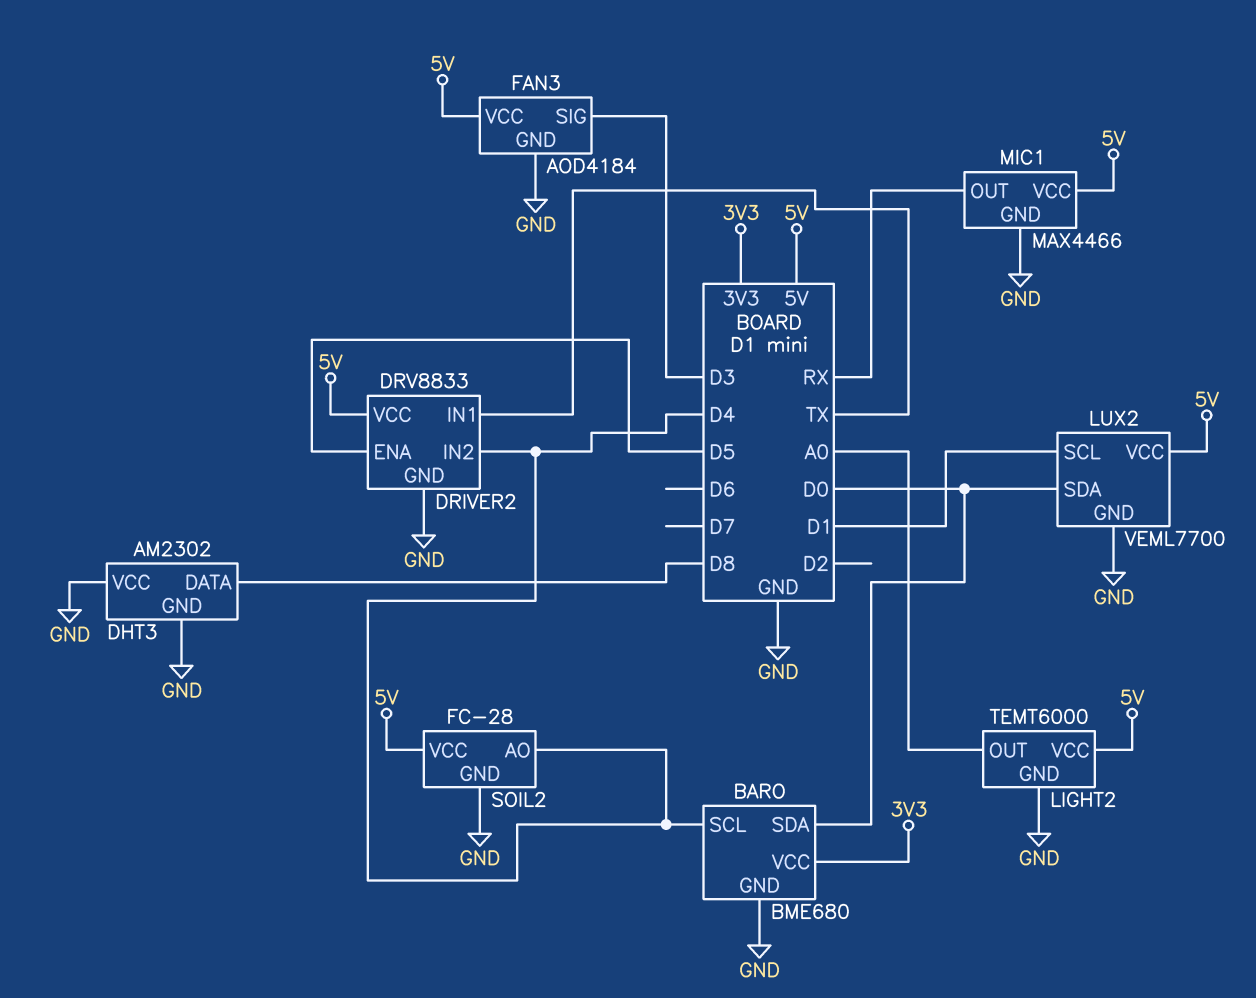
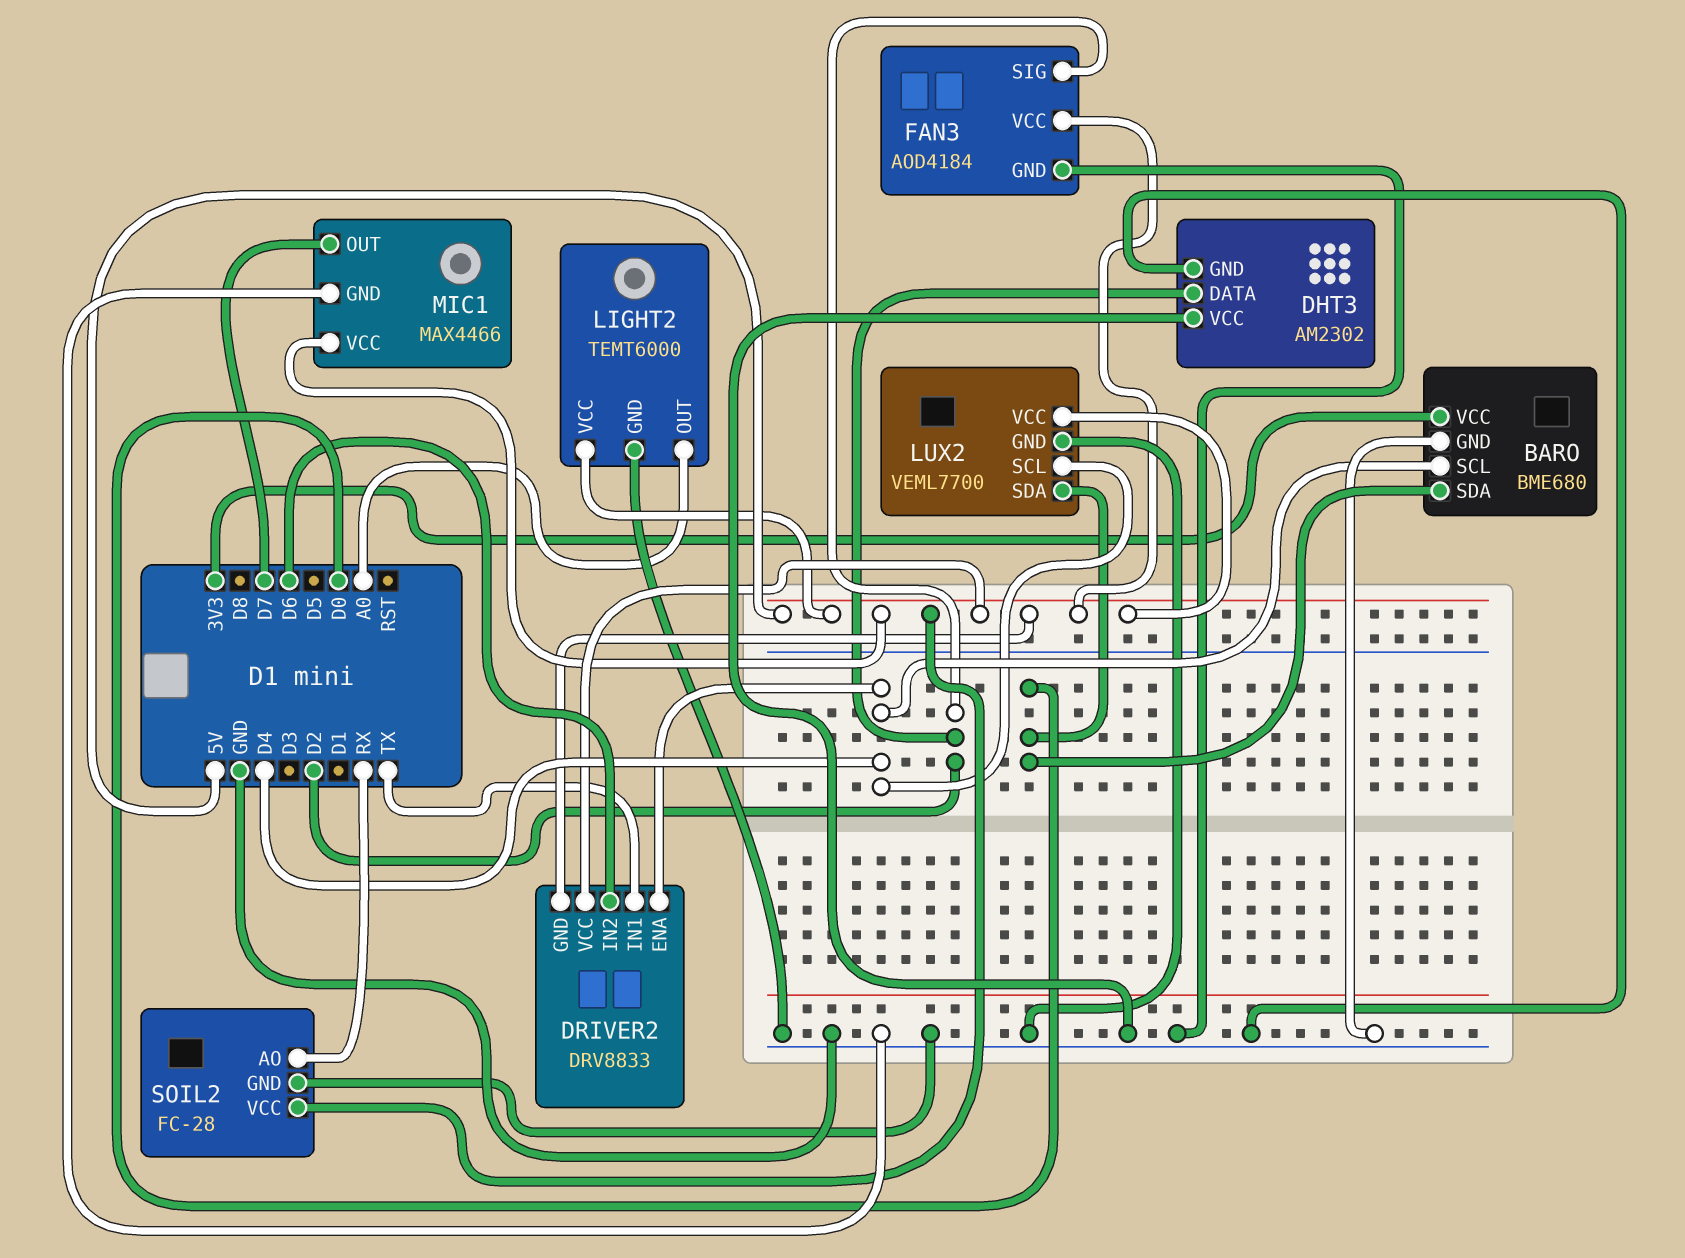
DHT3 pin DATA: D8 -> D2
DRIVER2 pin ENA: D5 -> D4
DRIVER2 pin GND: GND -> 5V
DRIVER2 pin IN2: D4 -> D6
FAN3 pin SIG: D3 -> D2
LUX2 pin SCL: D1 -> D4
MIC1 pin OUT: RX -> D7
SOIL2 pin AO: D4 -> RX

